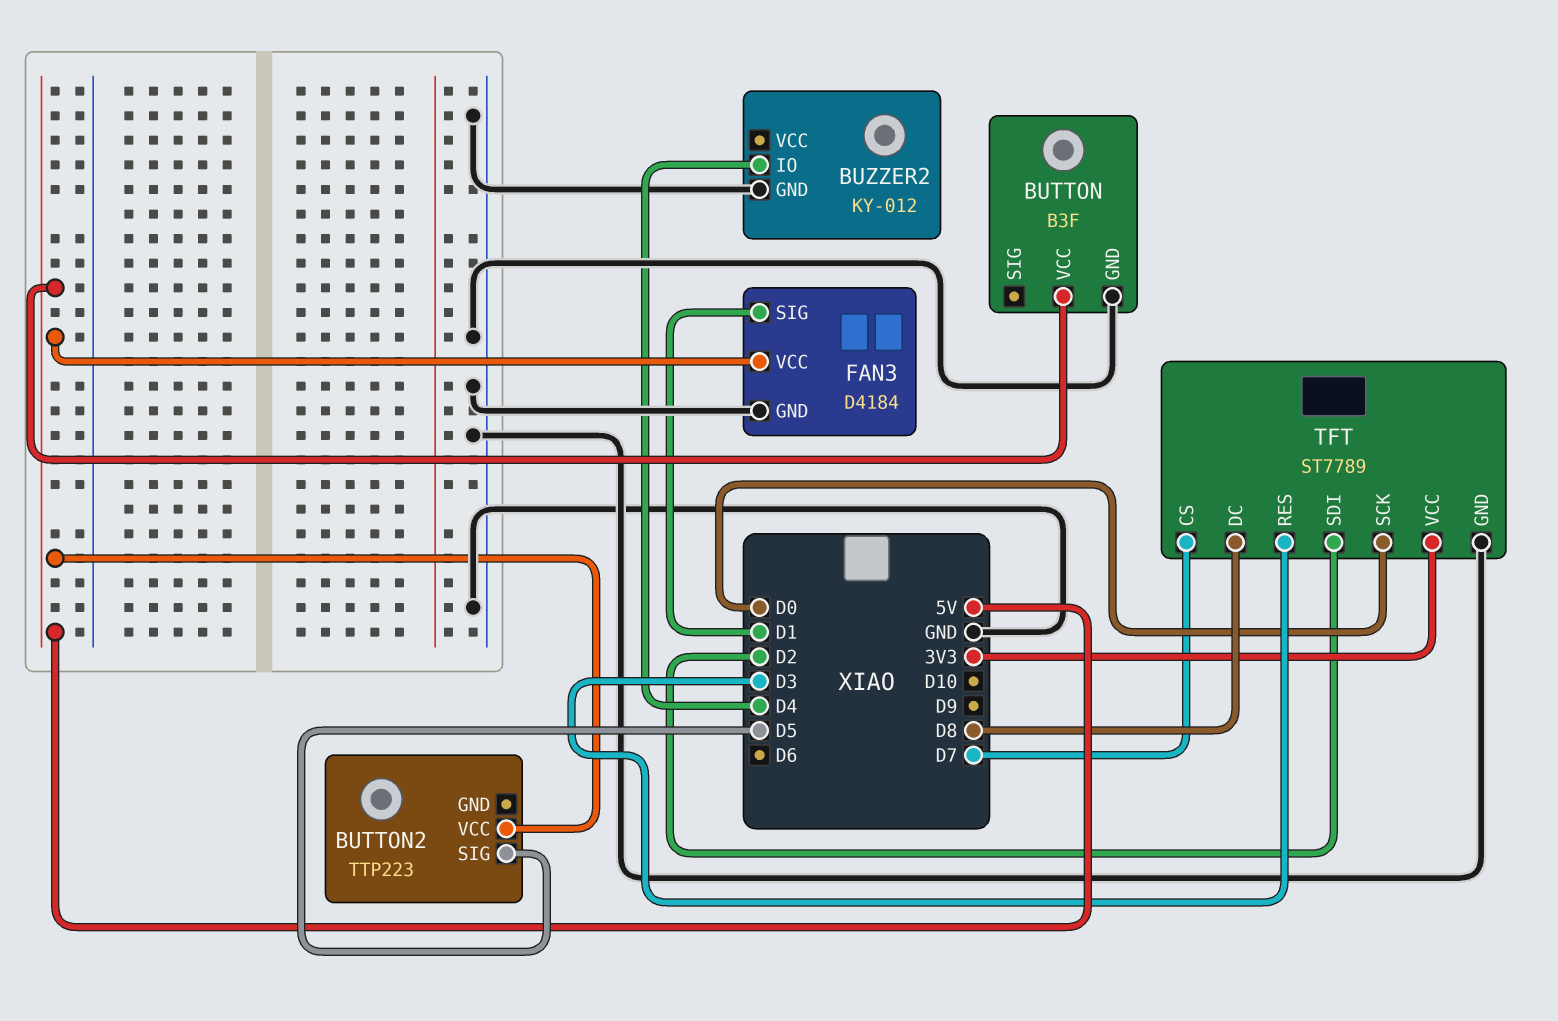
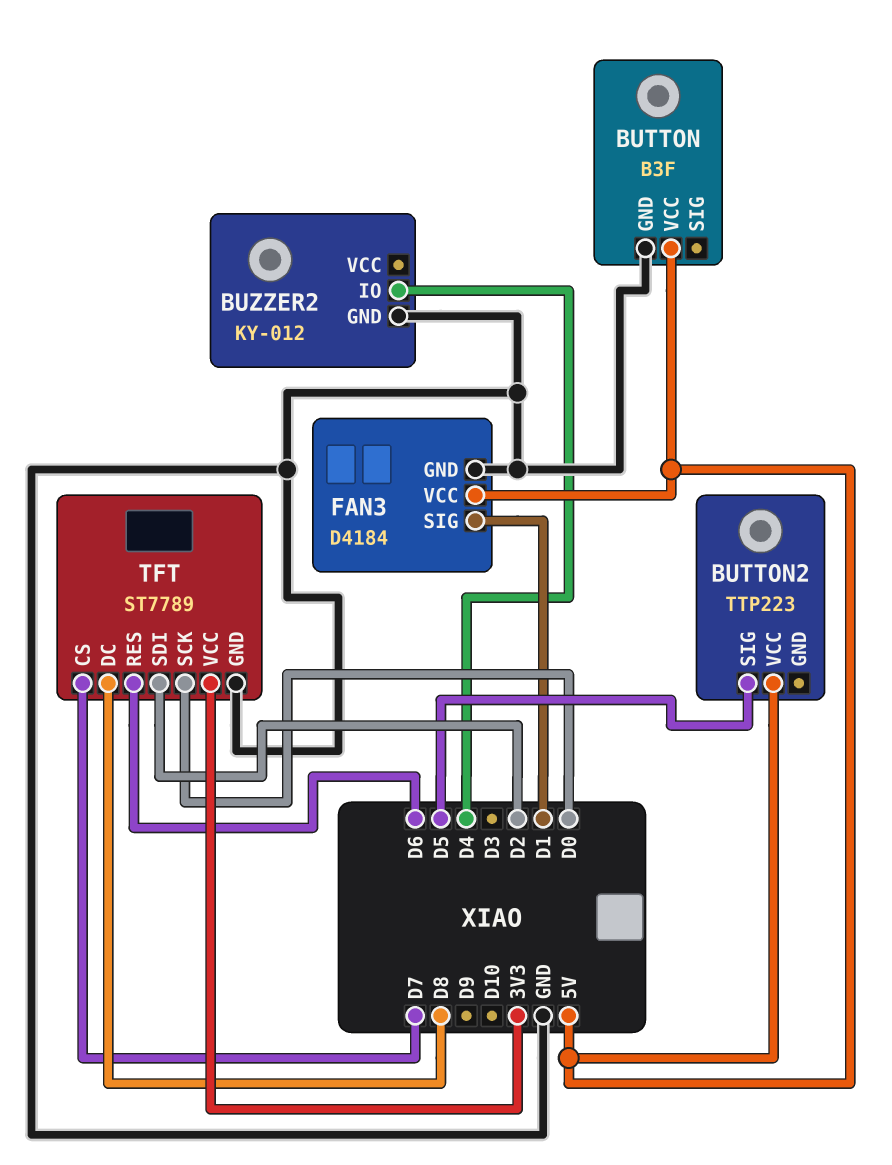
TFT pin RES: D3 -> D6

